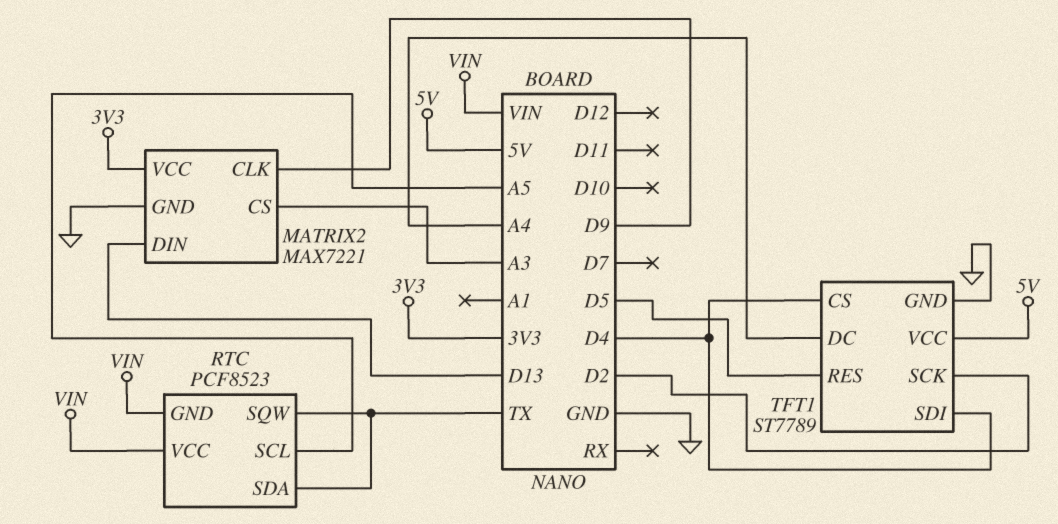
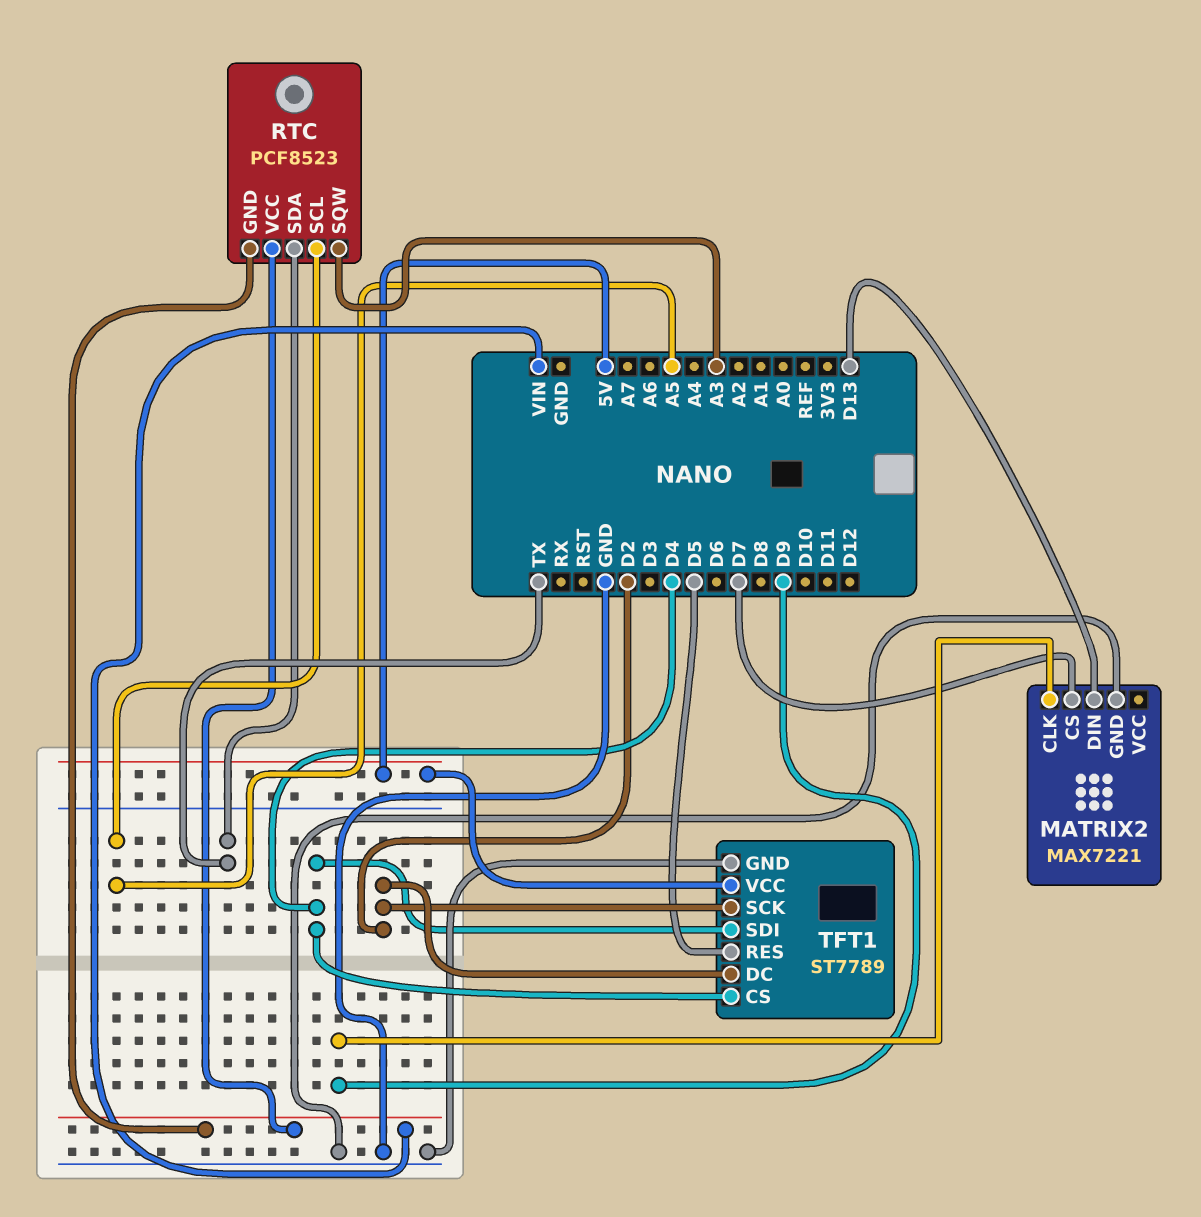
MATRIX2 pin CS: A3 -> D7
MATRIX2 pin VCC: 3V3 -> none
RTC pin SQW: TX -> A3
TFT1 pin DC: A4 -> D2

